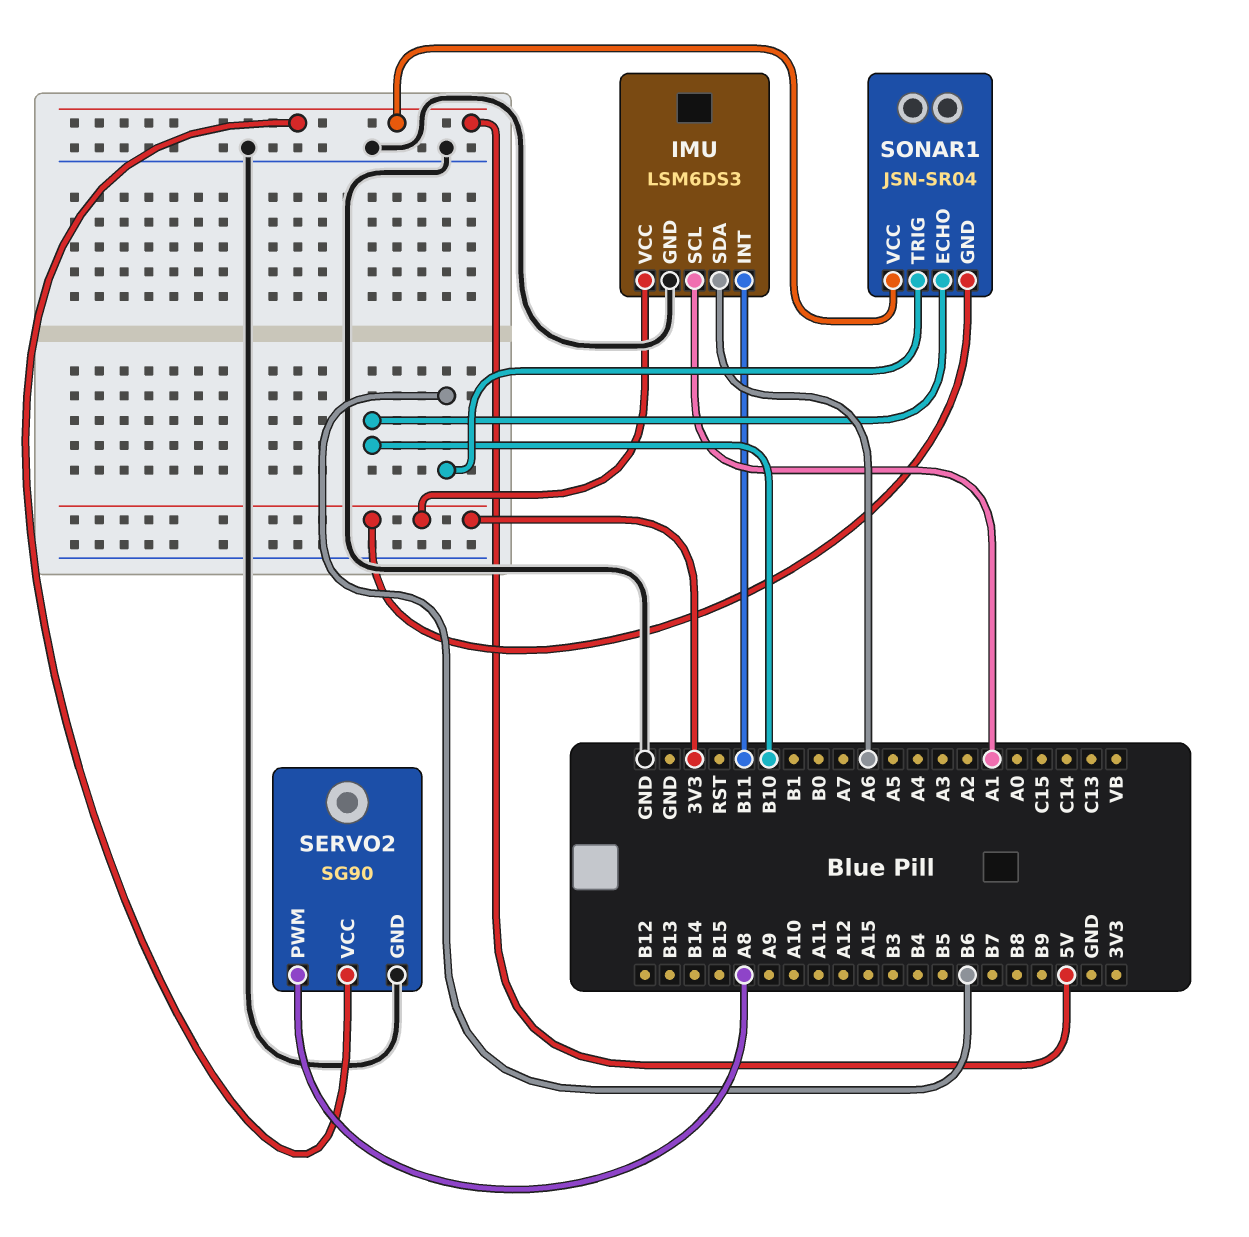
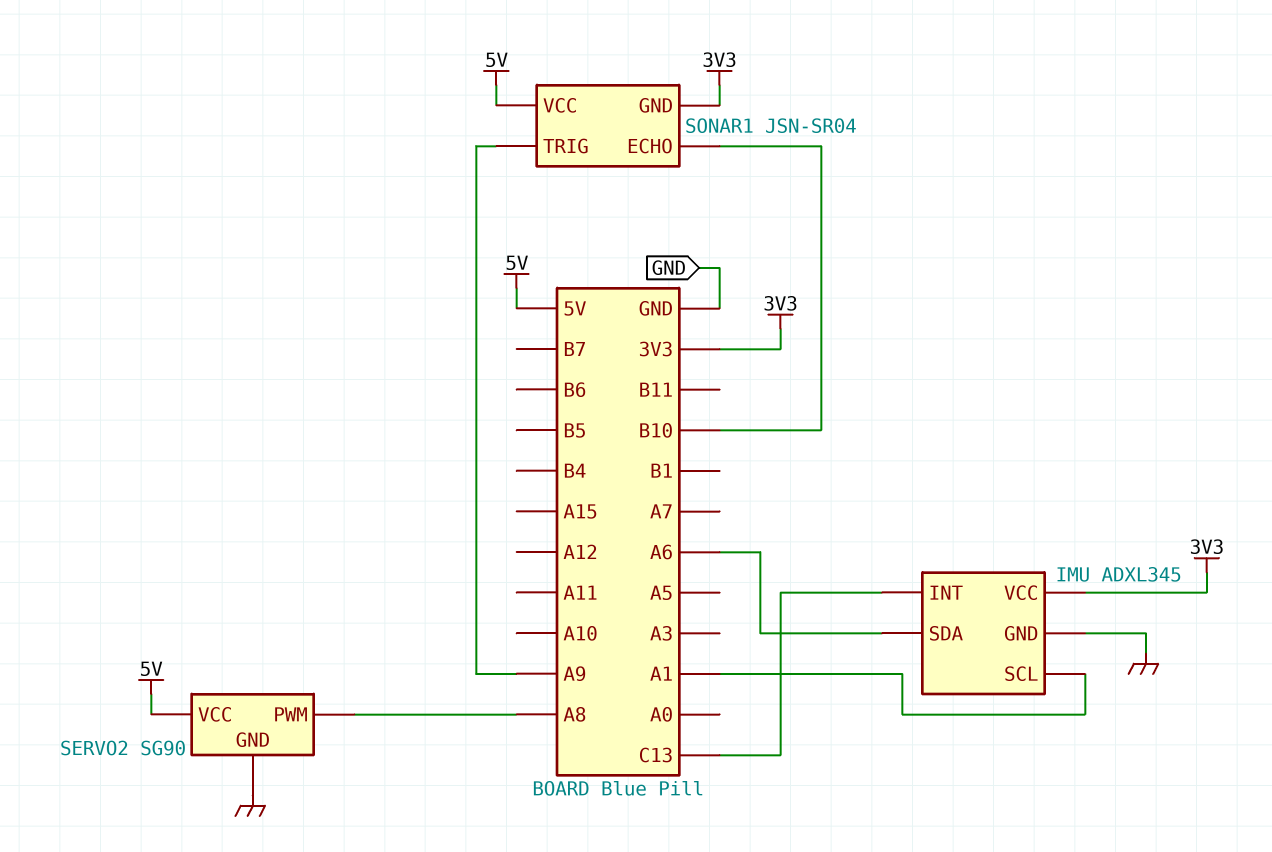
IMU: LSM6DS3 -> ADXL345
IMU pin INT: B11 -> C13
SONAR1 pin TRIG: B6 -> A9

